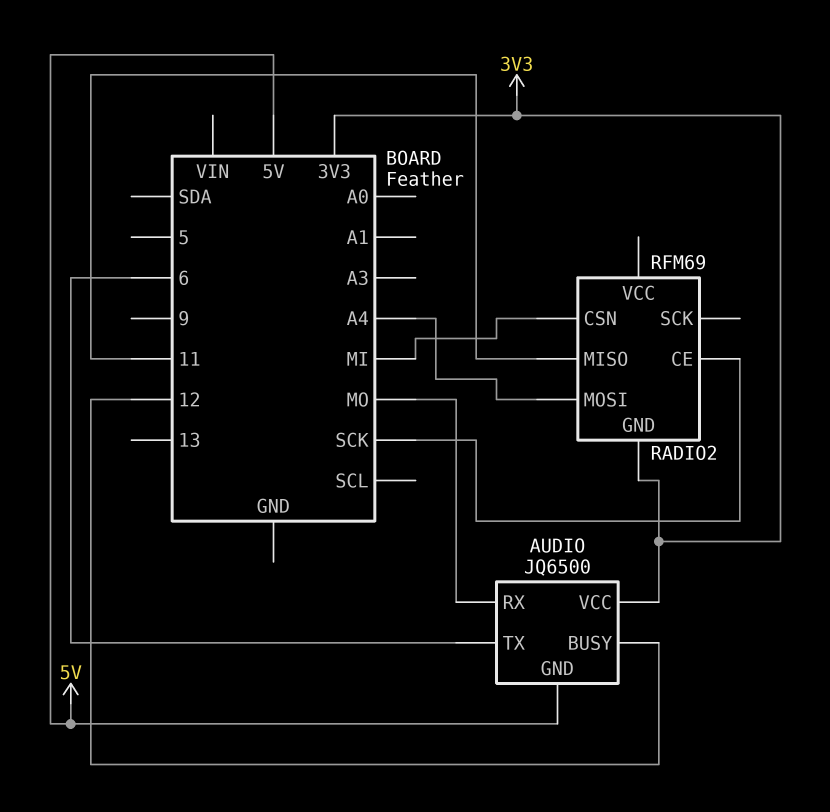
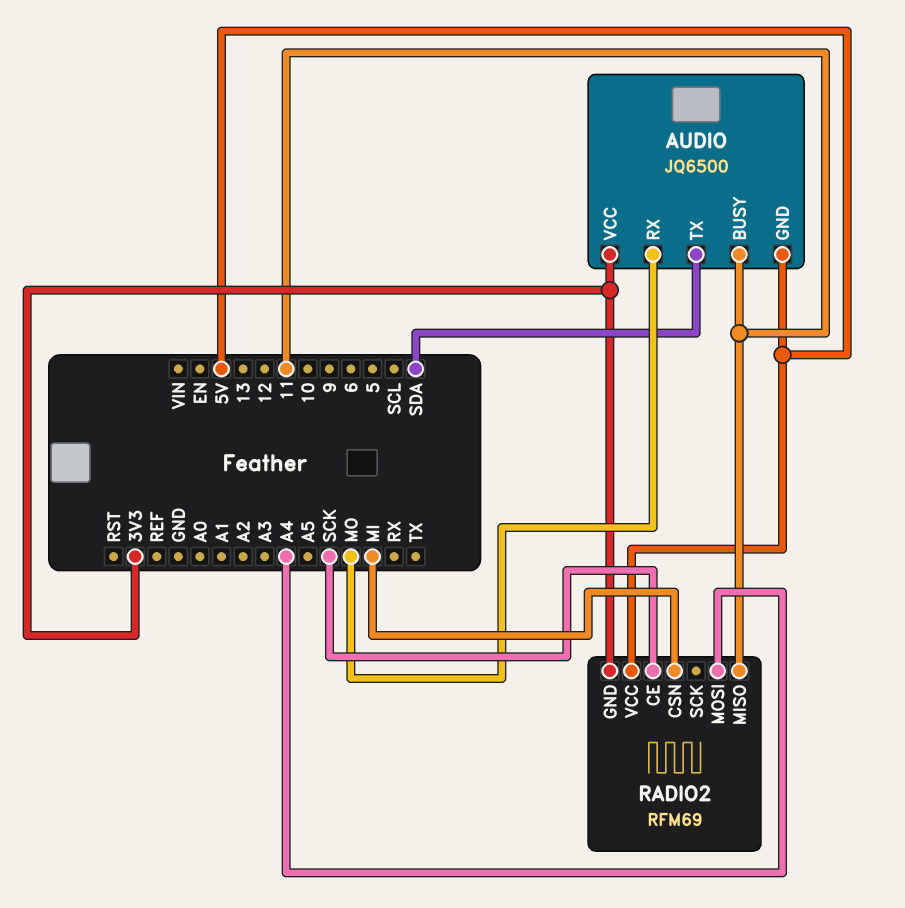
AUDIO pin BUSY: 12 -> 11
AUDIO pin TX: 6 -> SDA
RADIO2 pin VCC: none -> 5V

